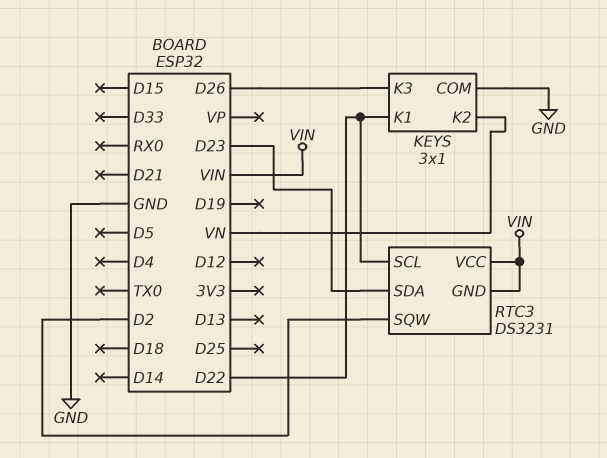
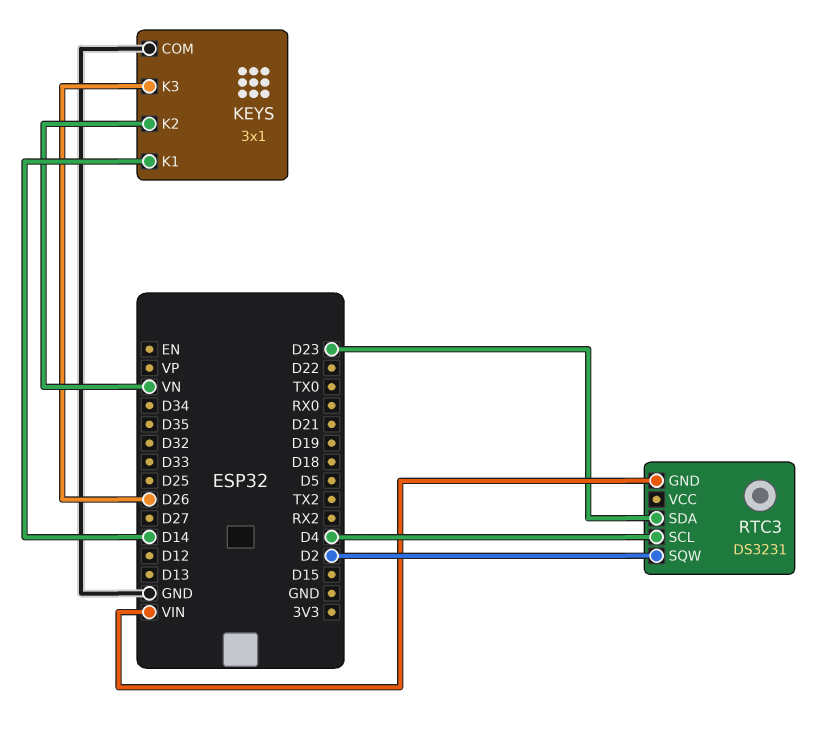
KEYS pin K1: D22 -> D14
RTC3 pin SCL: D22 -> D4
RTC3 pin VCC: VIN -> none

